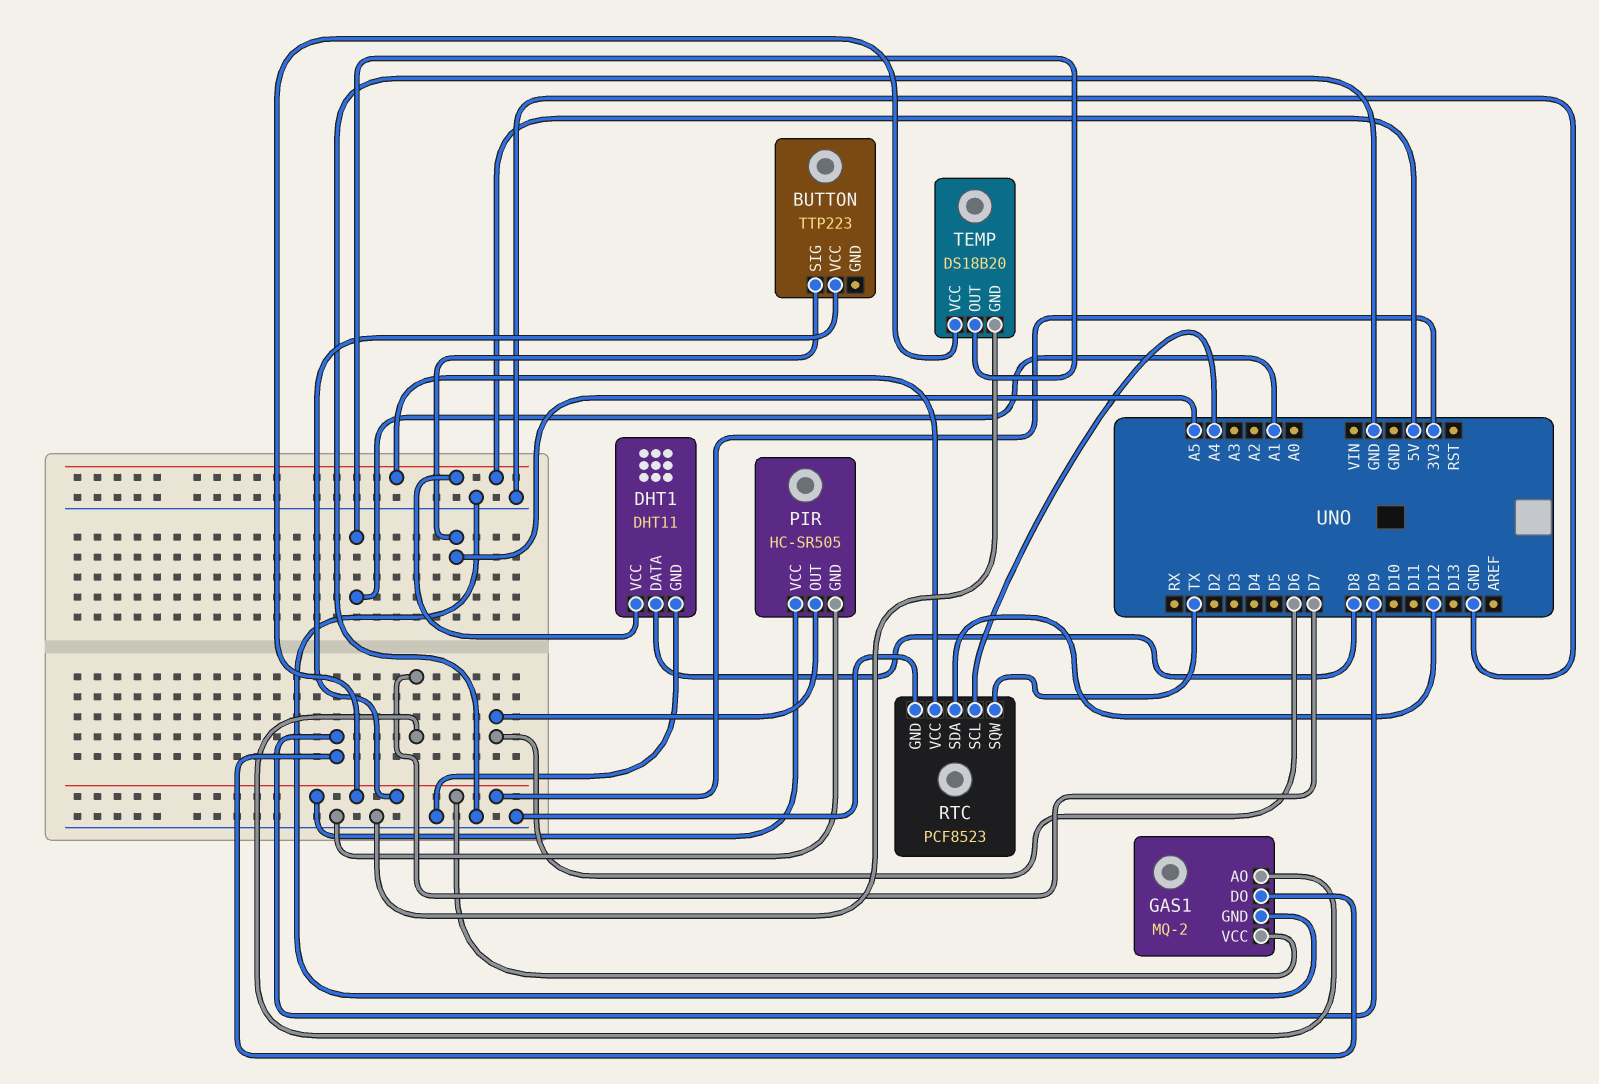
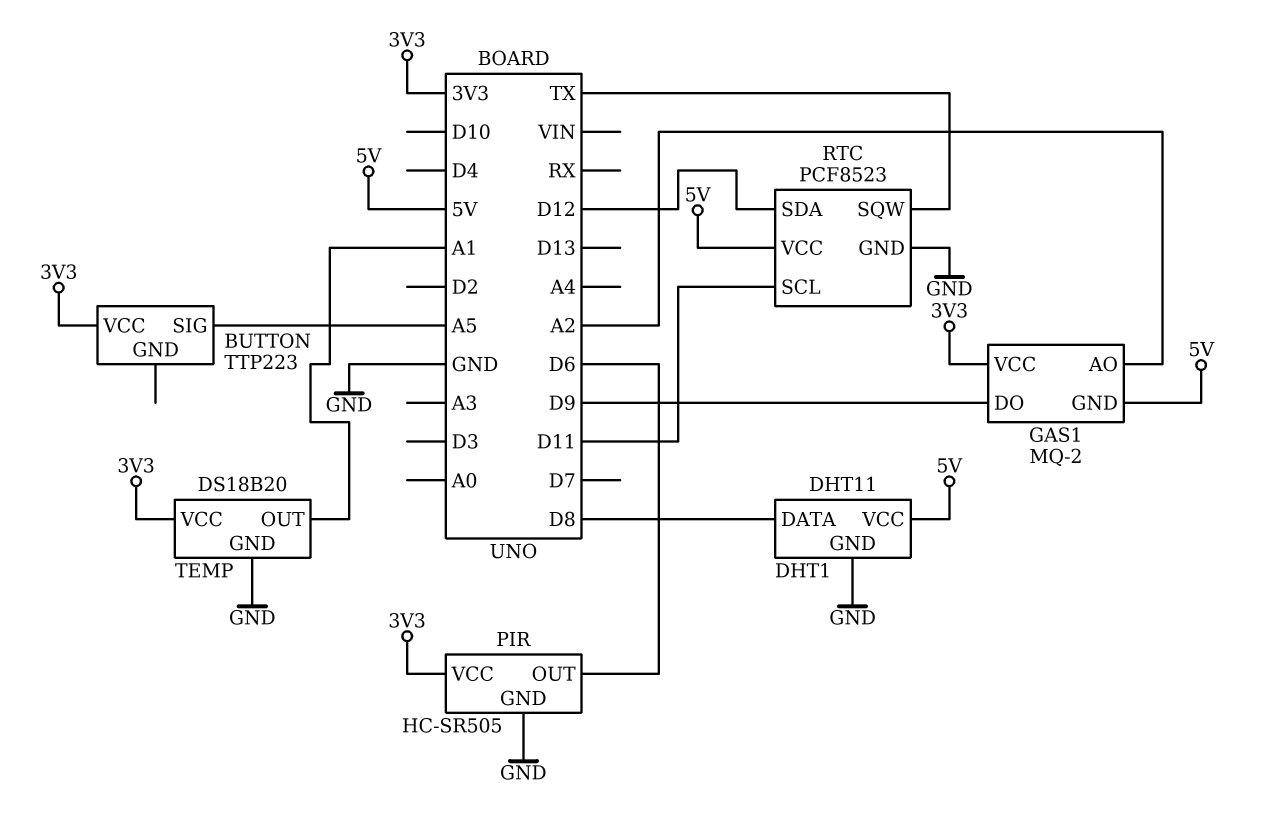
GAS1 pin AO: D7 -> A2
GAS1 pin GND: GND -> 5V
RTC pin SCL: A4 -> D11

